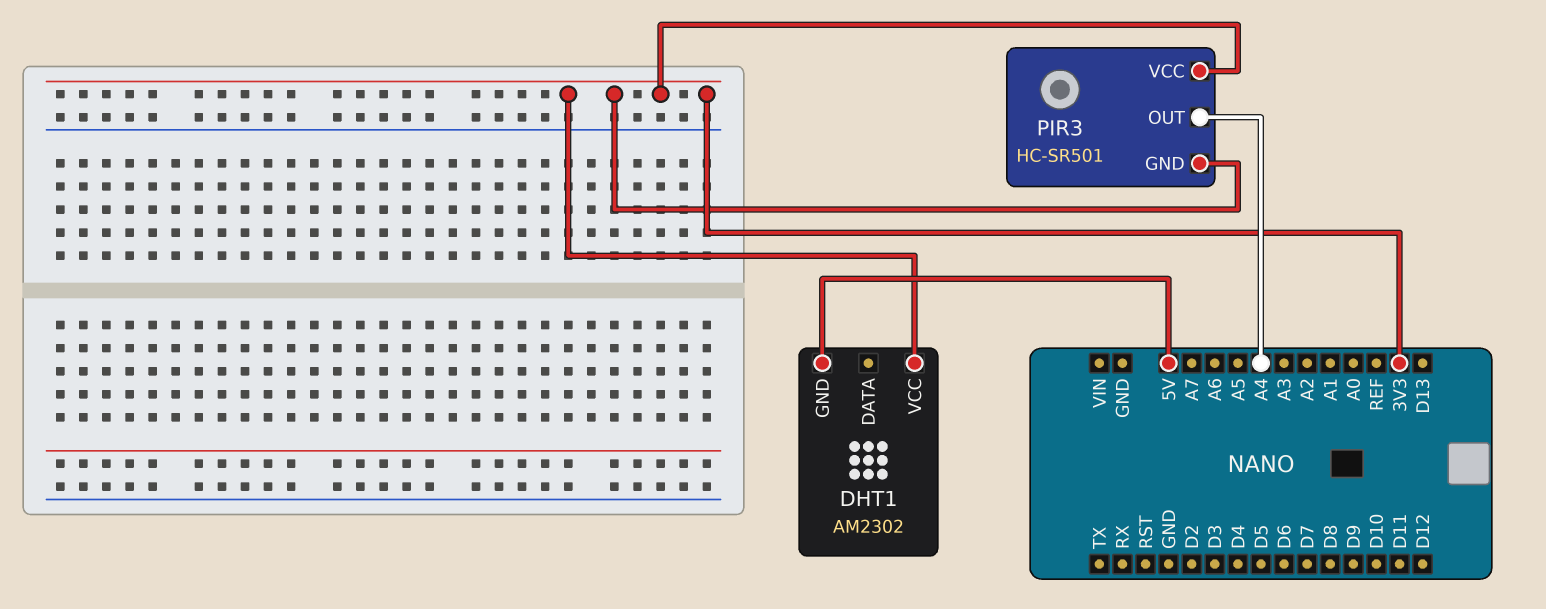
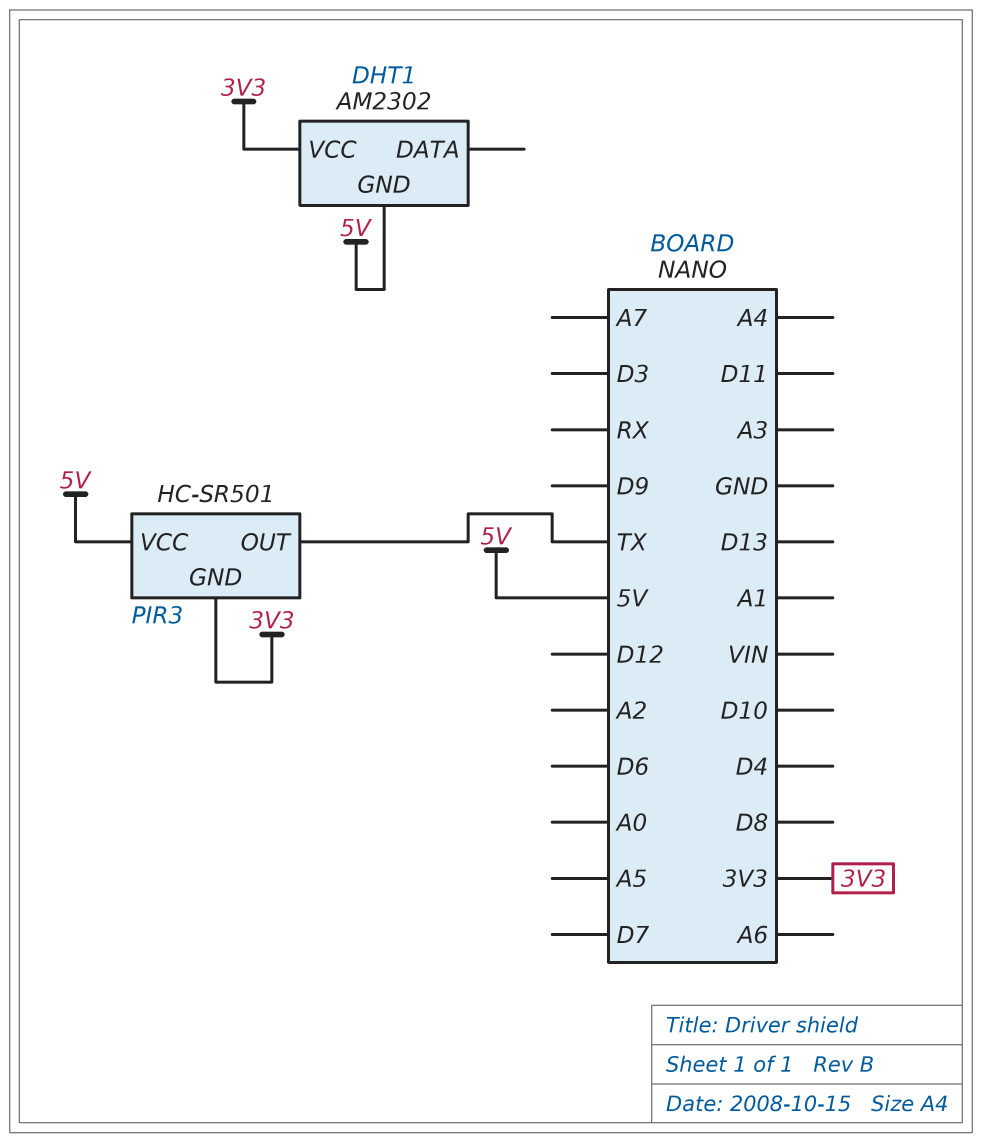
PIR3 pin OUT: A4 -> TX
PIR3 pin VCC: 3V3 -> 5V

